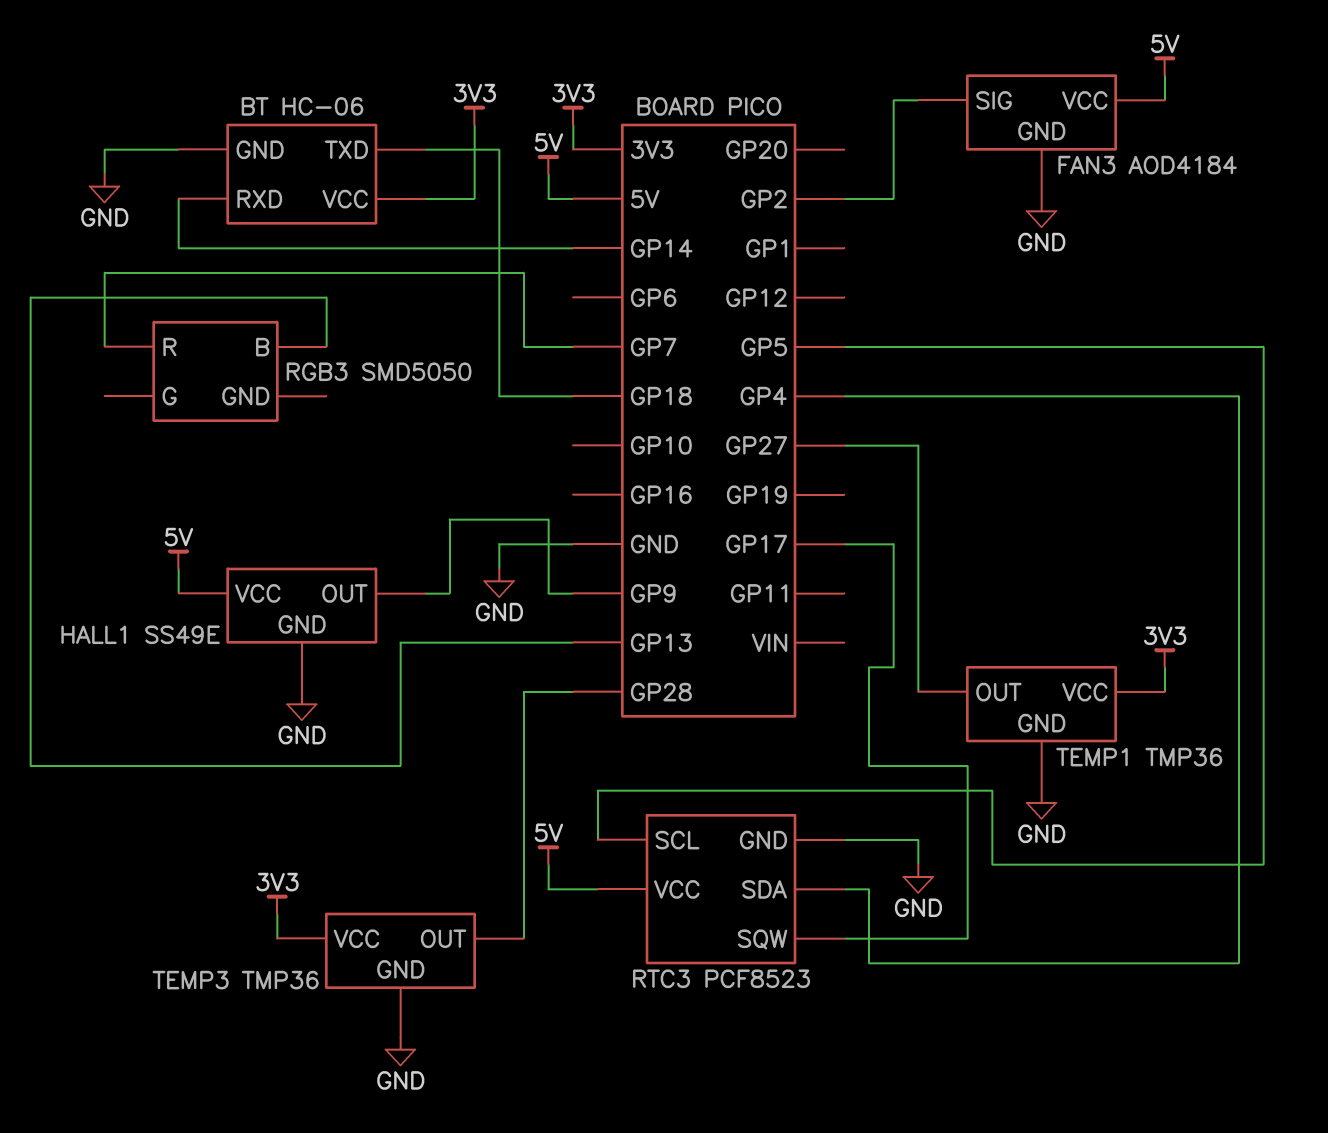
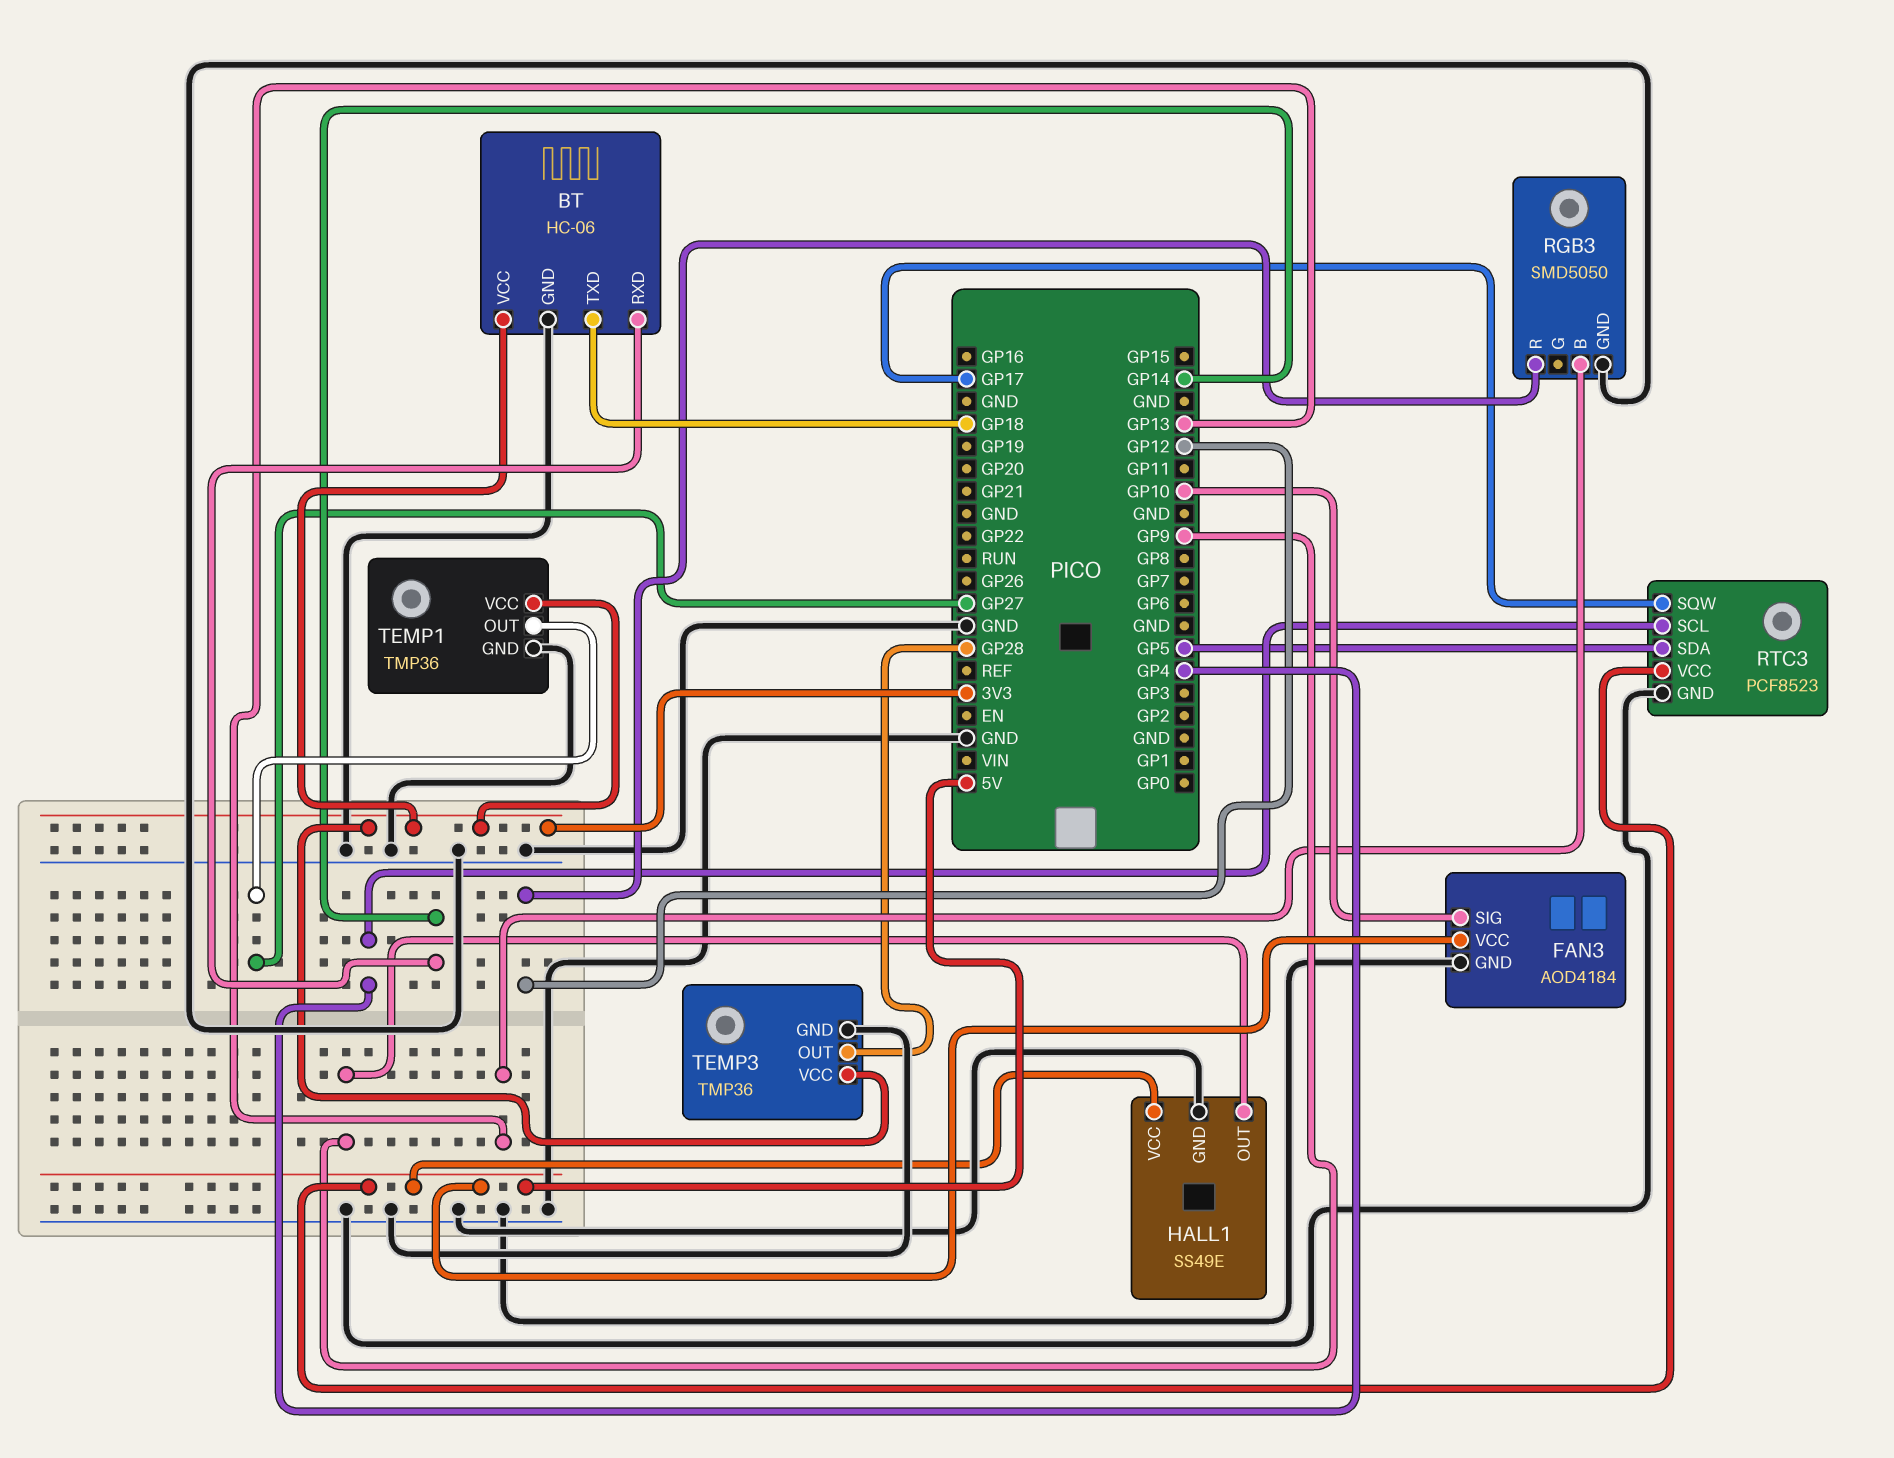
FAN3 pin SIG: GP2 -> GP10
RGB3 pin GND: none -> GND
RGB3 pin R: GP7 -> GP12
RTC3 pin SCL: GP5 -> GP4
RTC3 pin SDA: GP4 -> GP5

